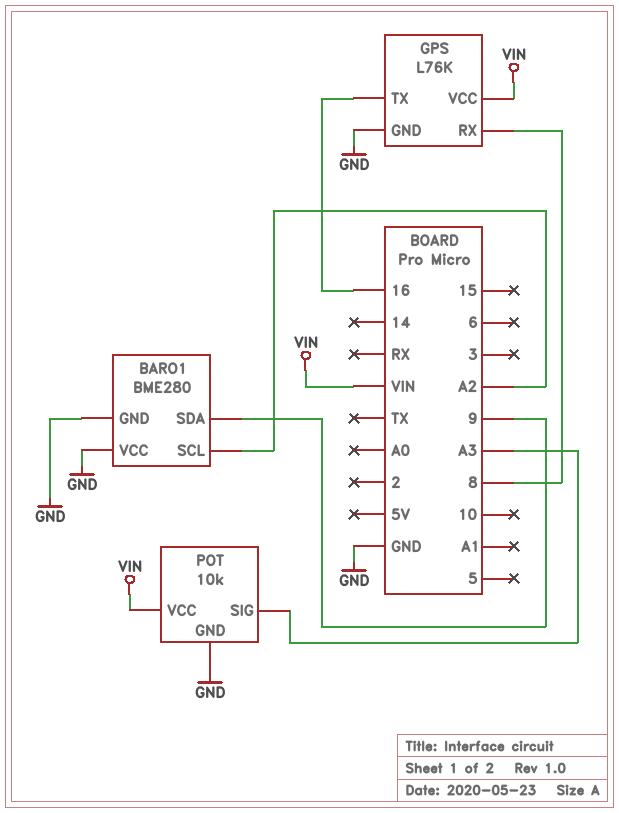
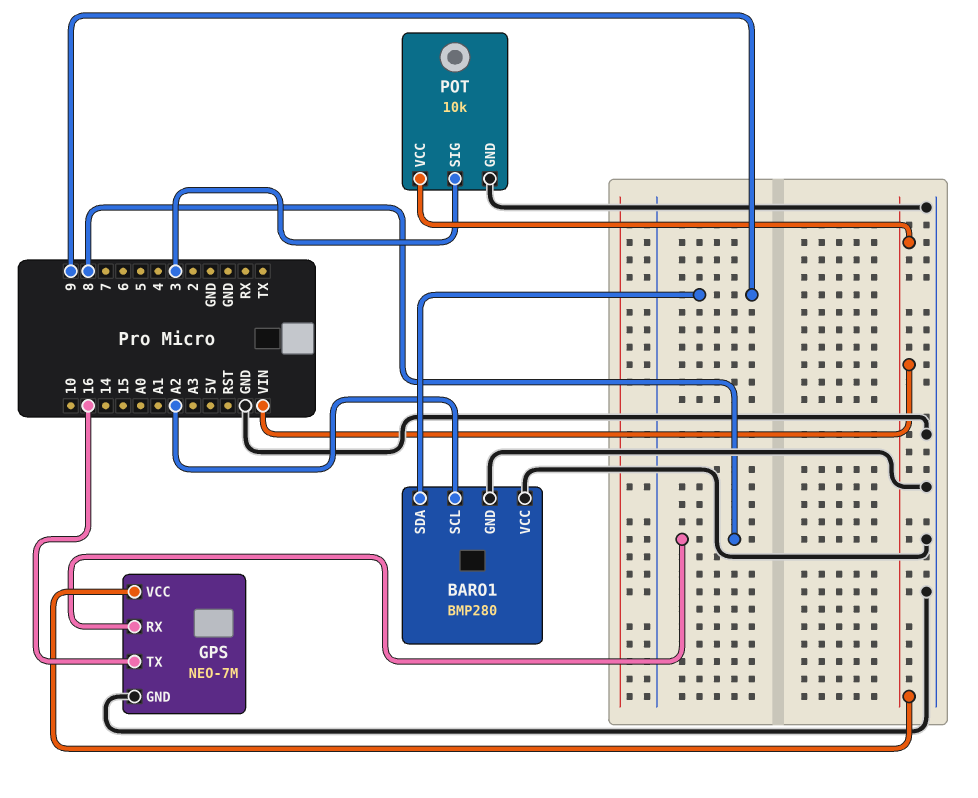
BARO1: BME280 -> BMP280
GPS: L76K -> NEO-7M
POT pin SIG: A3 -> 3

